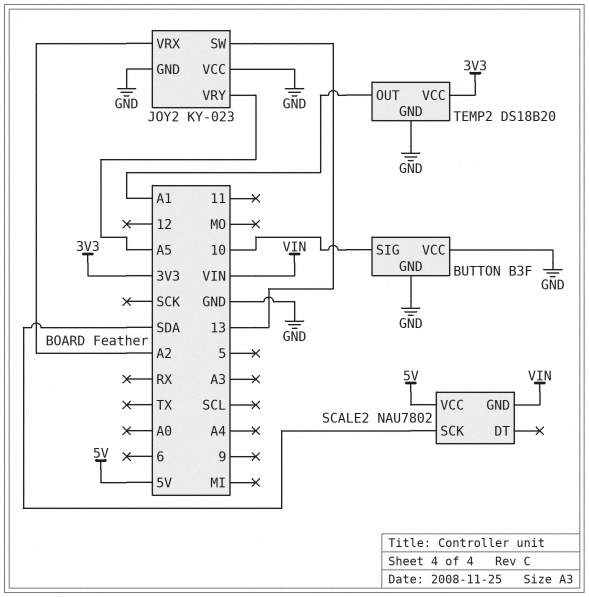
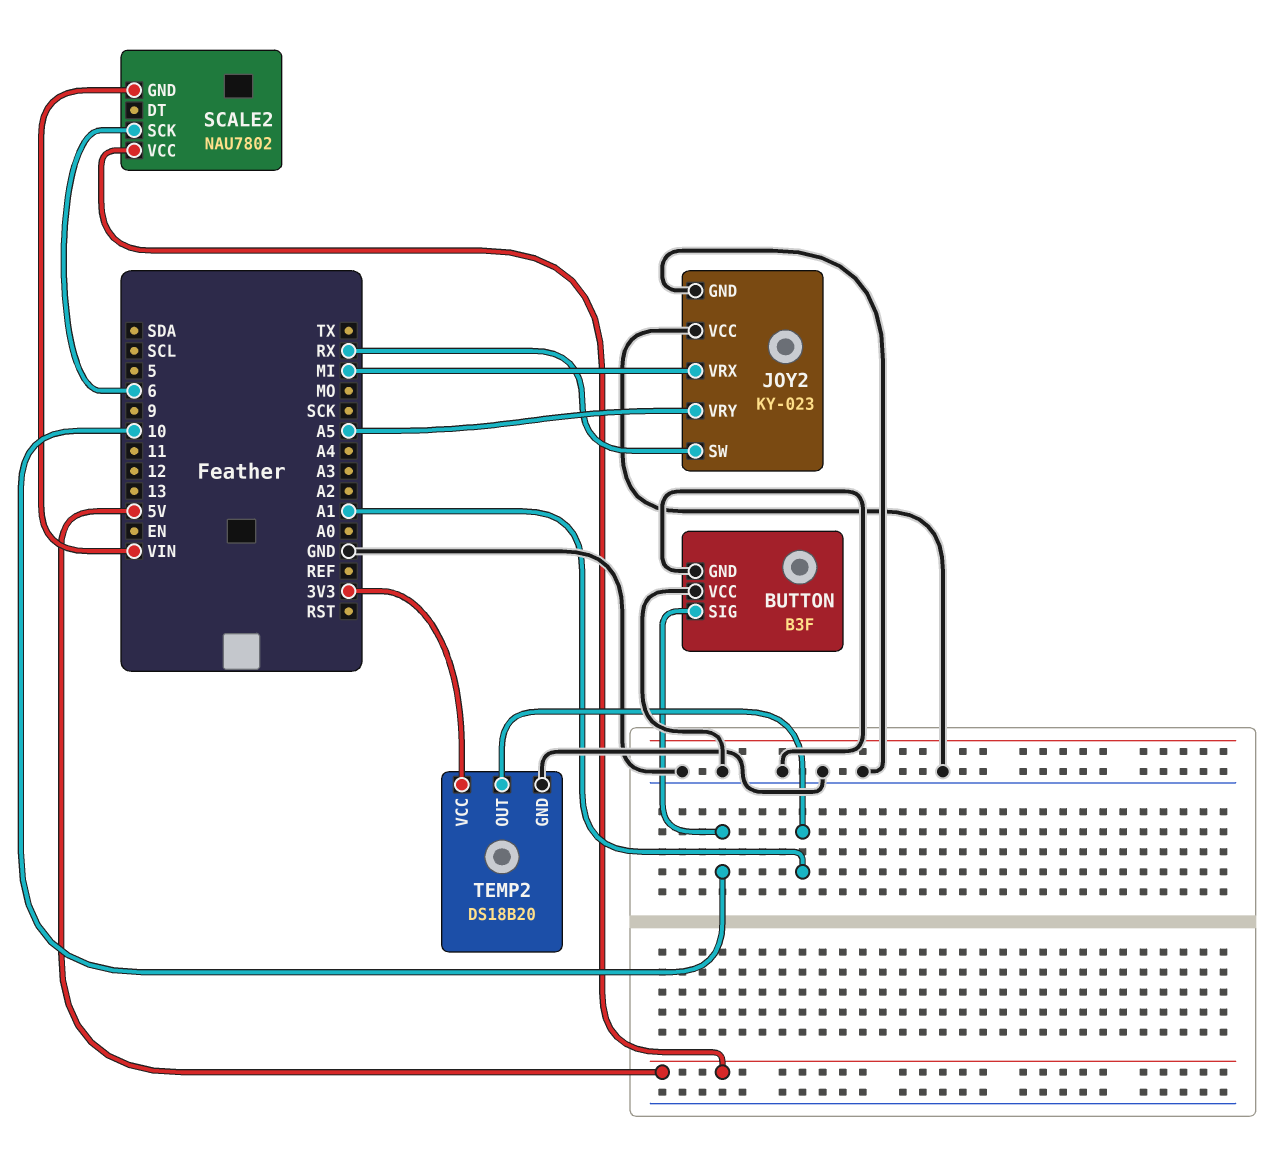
JOY2 pin SW: 13 -> RX
JOY2 pin VRX: A2 -> MI
SCALE2 pin SCK: SDA -> 6

